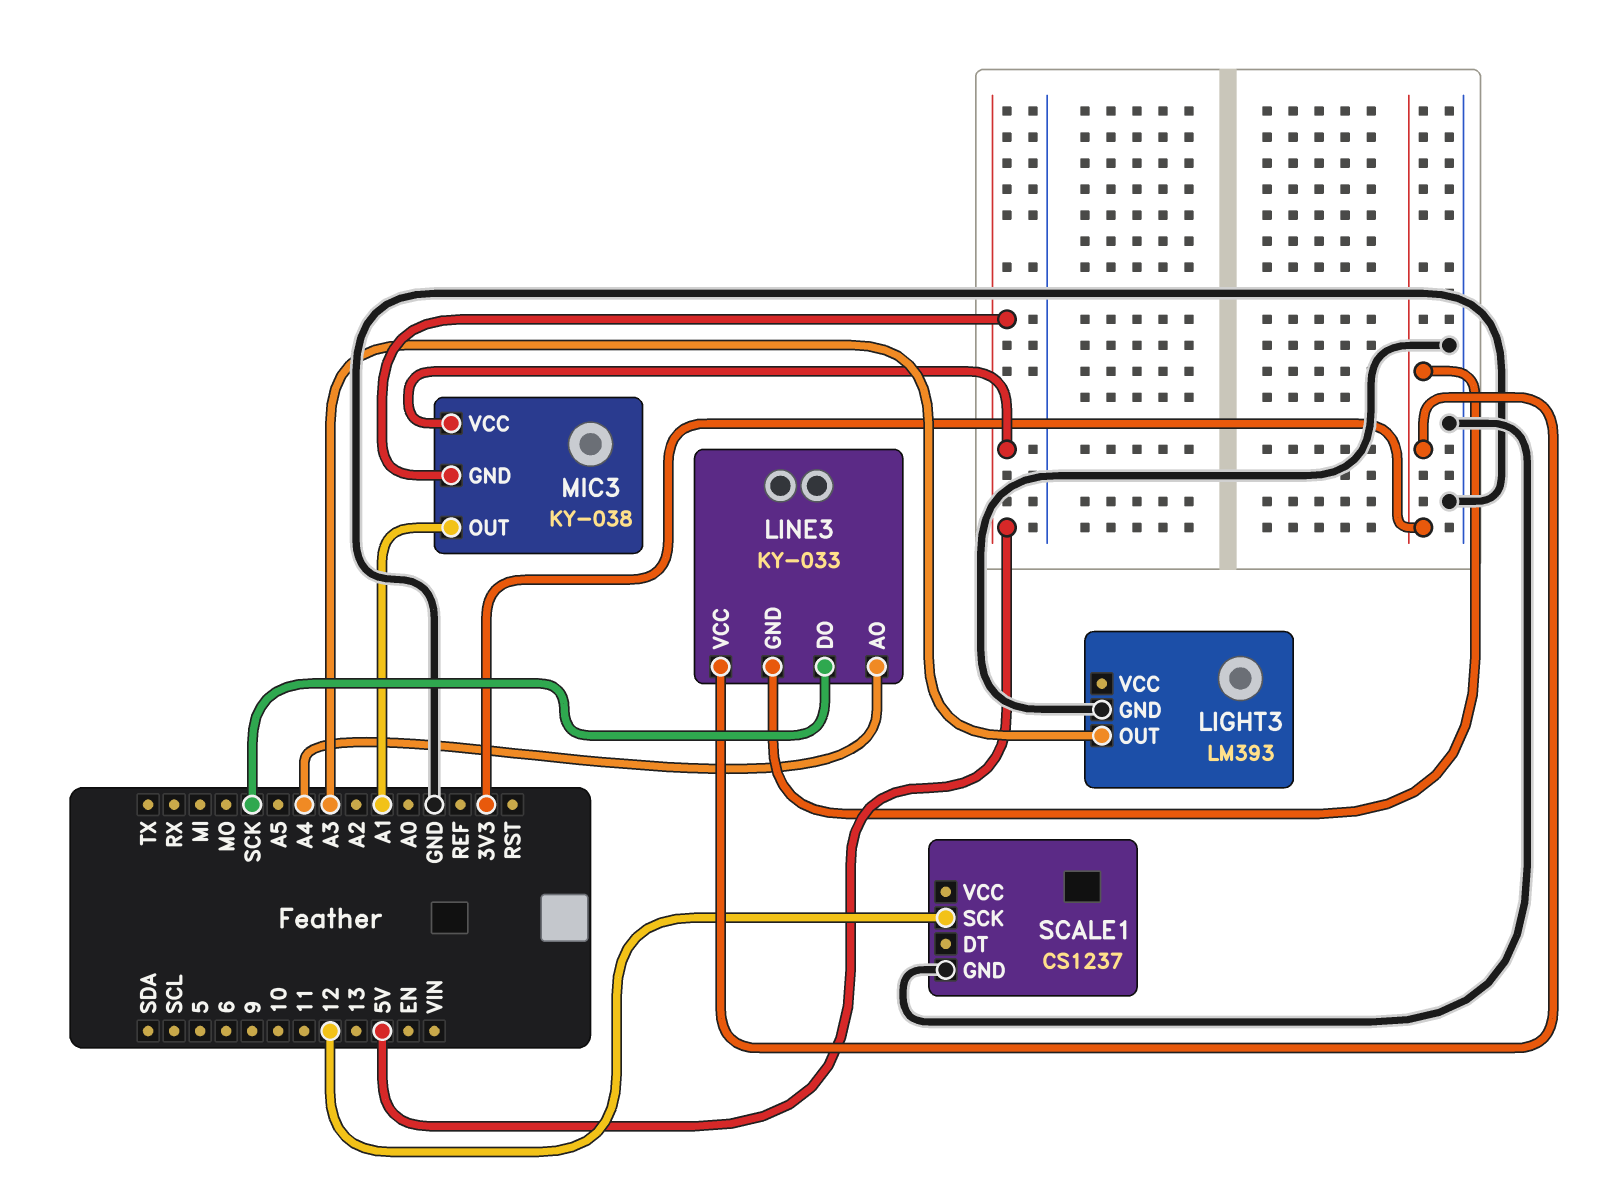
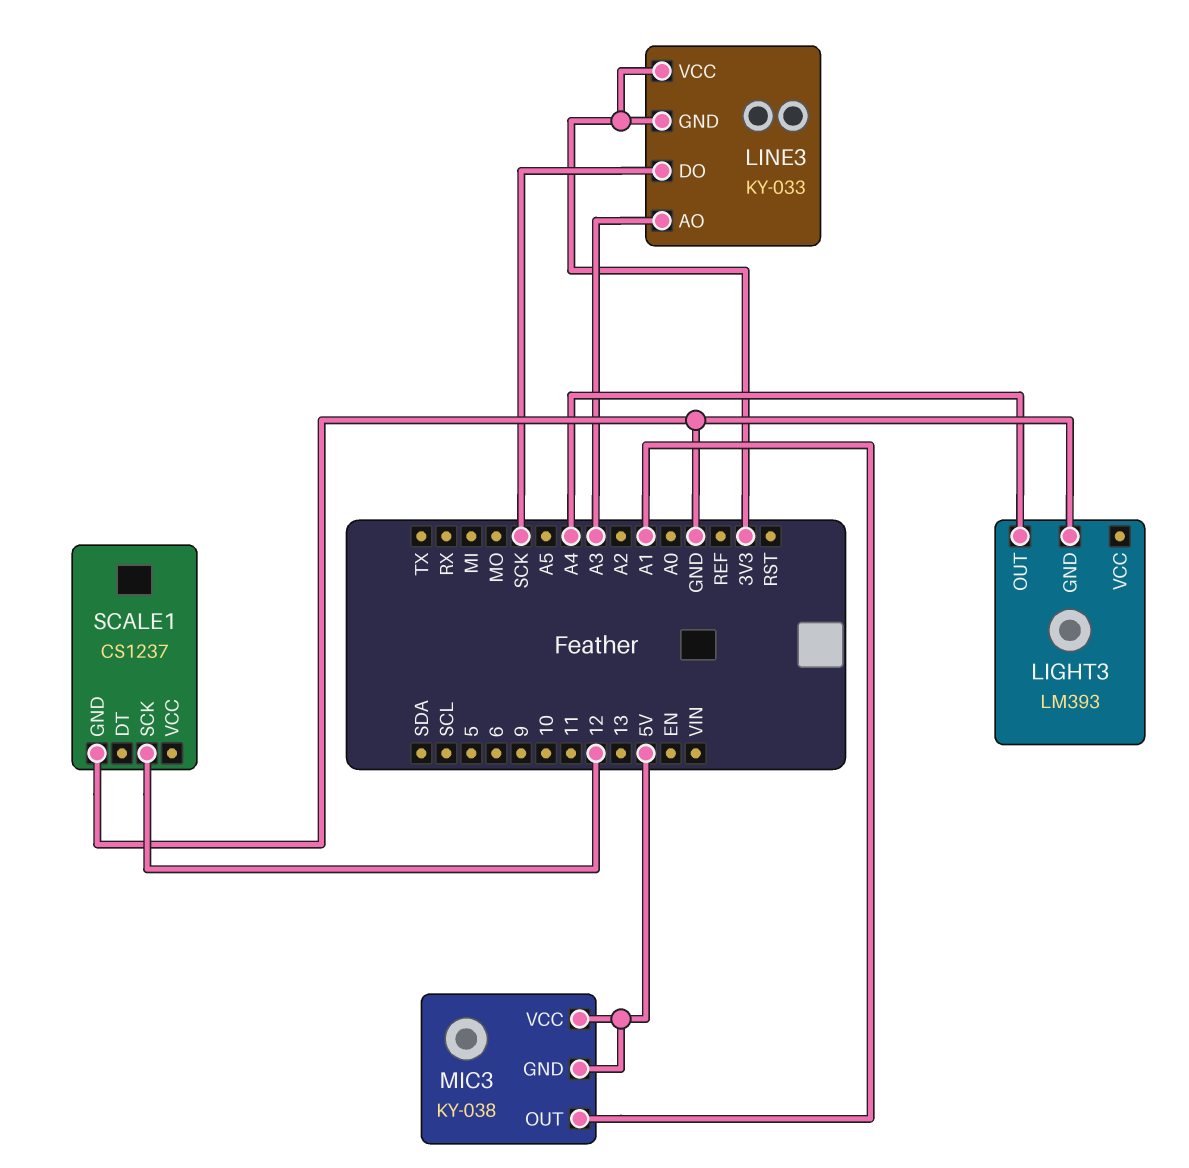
LIGHT3 pin OUT: A3 -> A4
LINE3 pin AO: A4 -> A3

